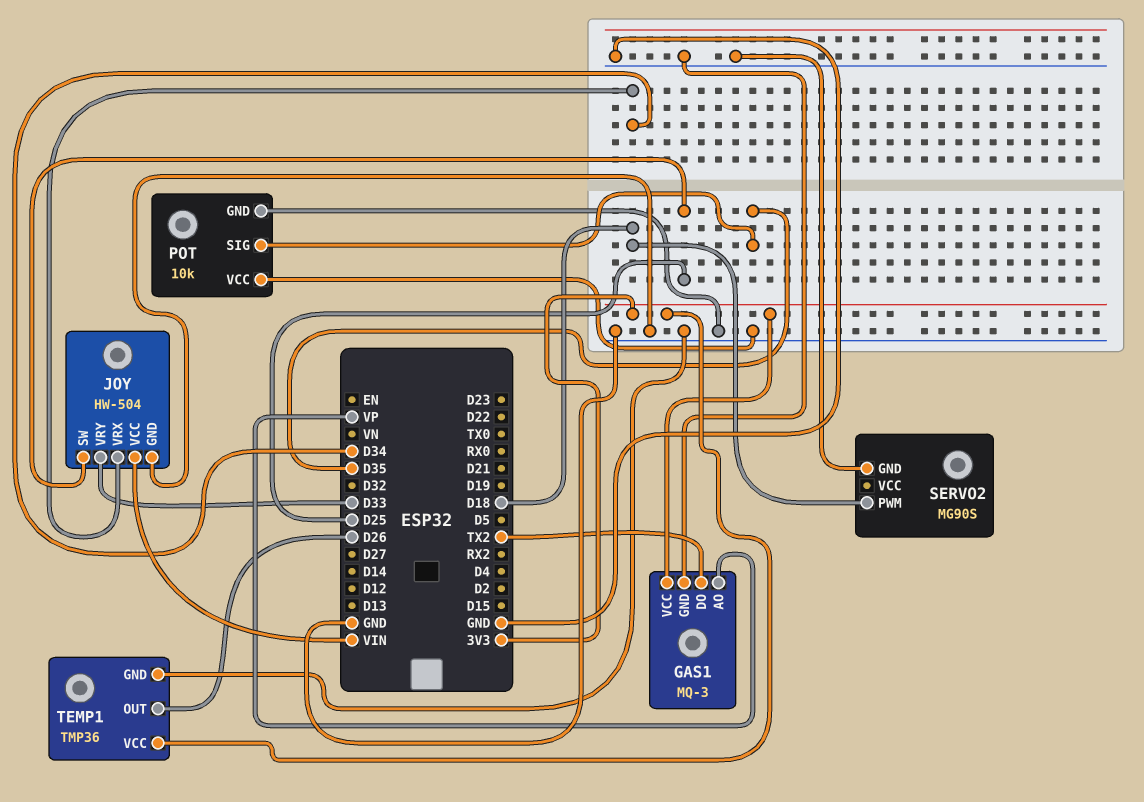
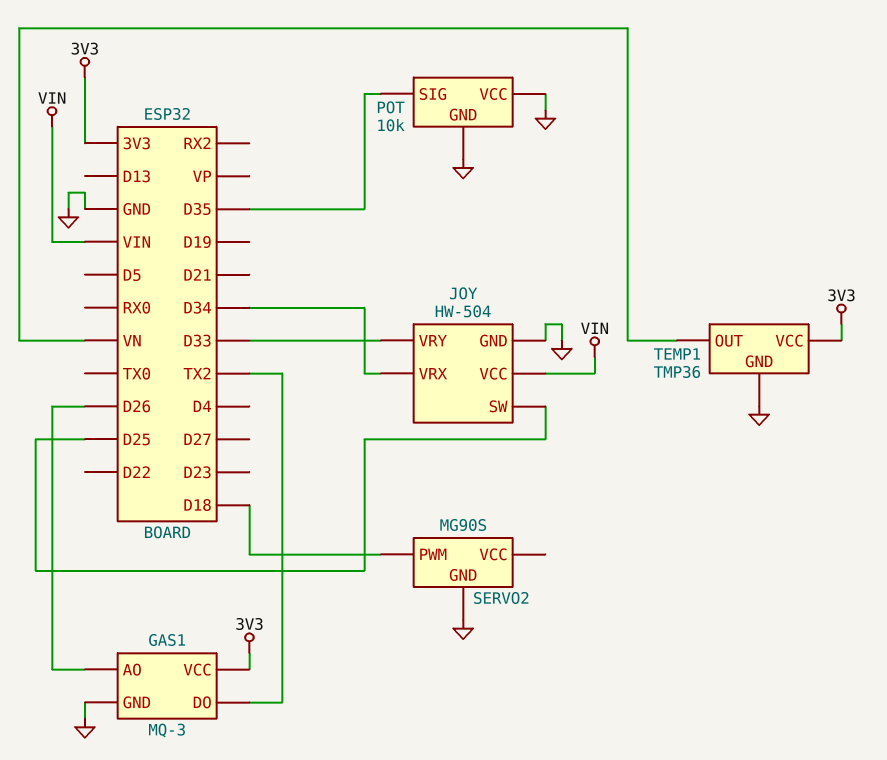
GAS1 pin AO: VP -> D26
TEMP1 pin OUT: D26 -> VN

